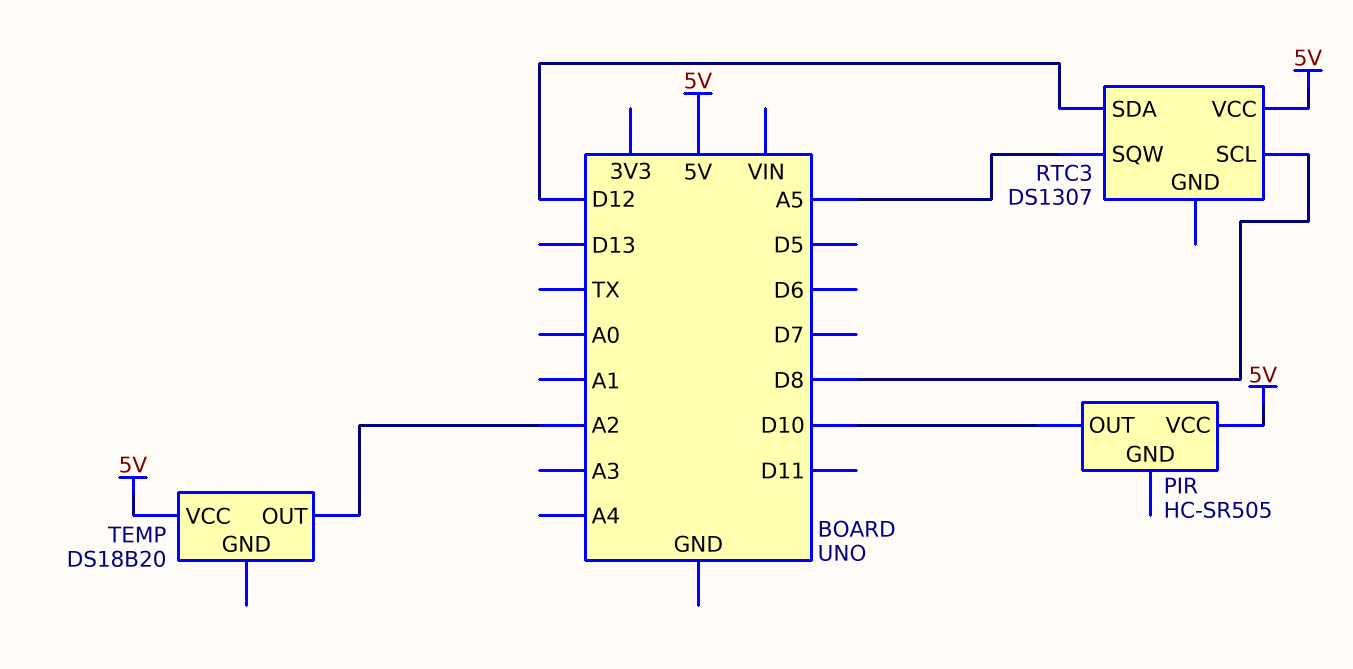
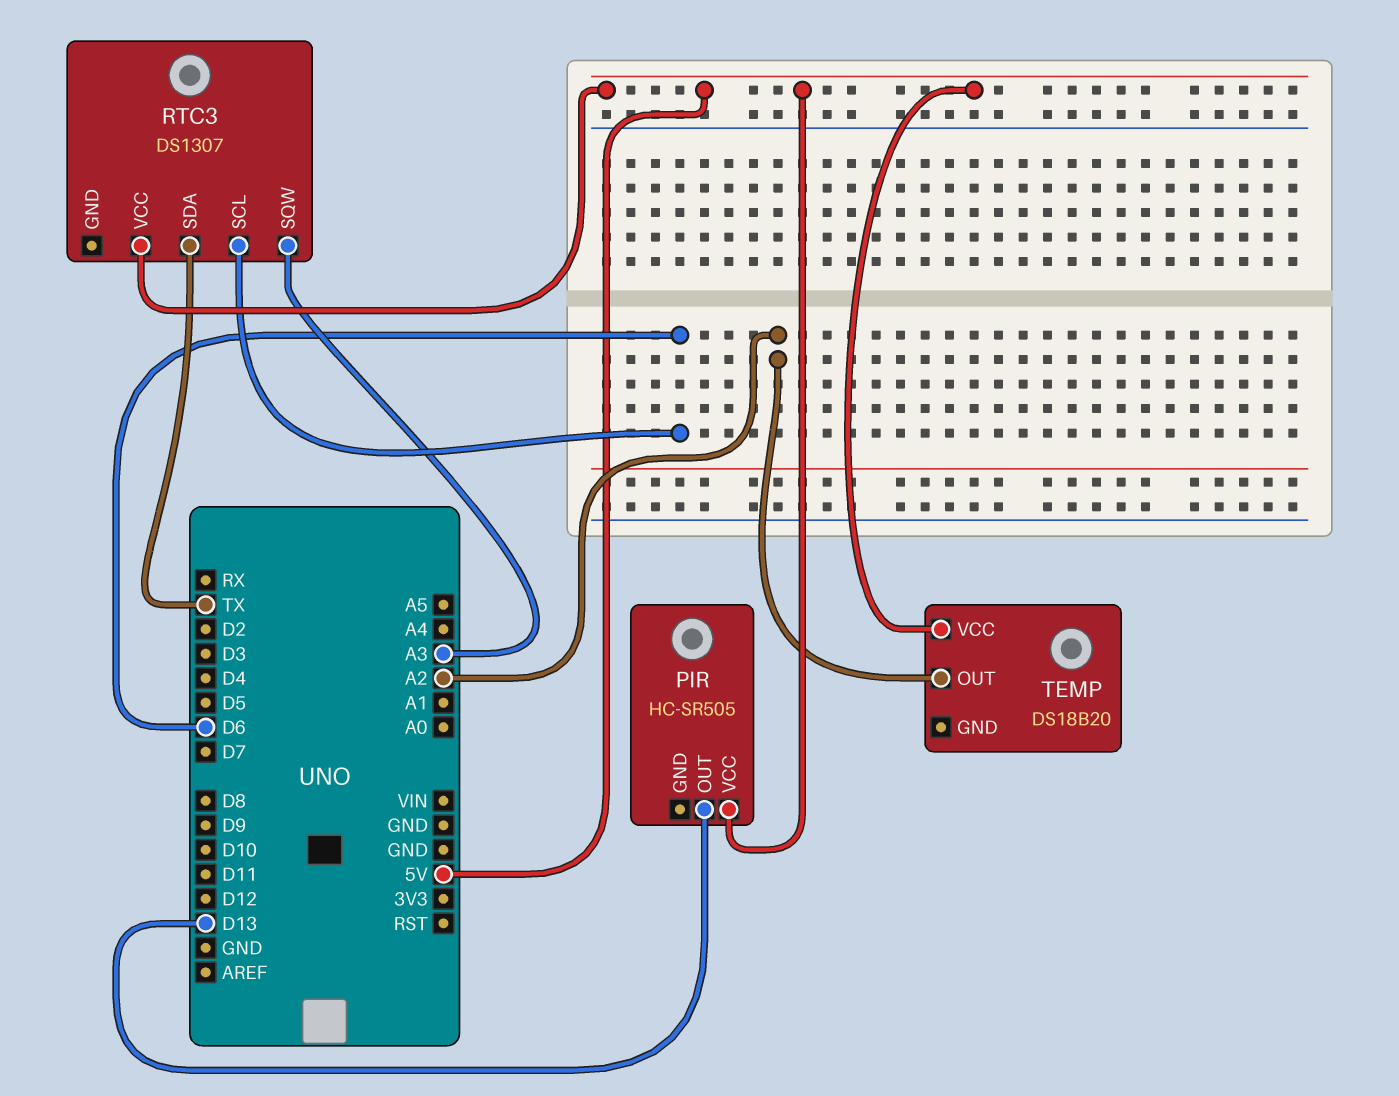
PIR pin OUT: D10 -> D13
RTC3 pin SCL: D8 -> D6
RTC3 pin SDA: D12 -> TX
RTC3 pin SQW: A5 -> A3

